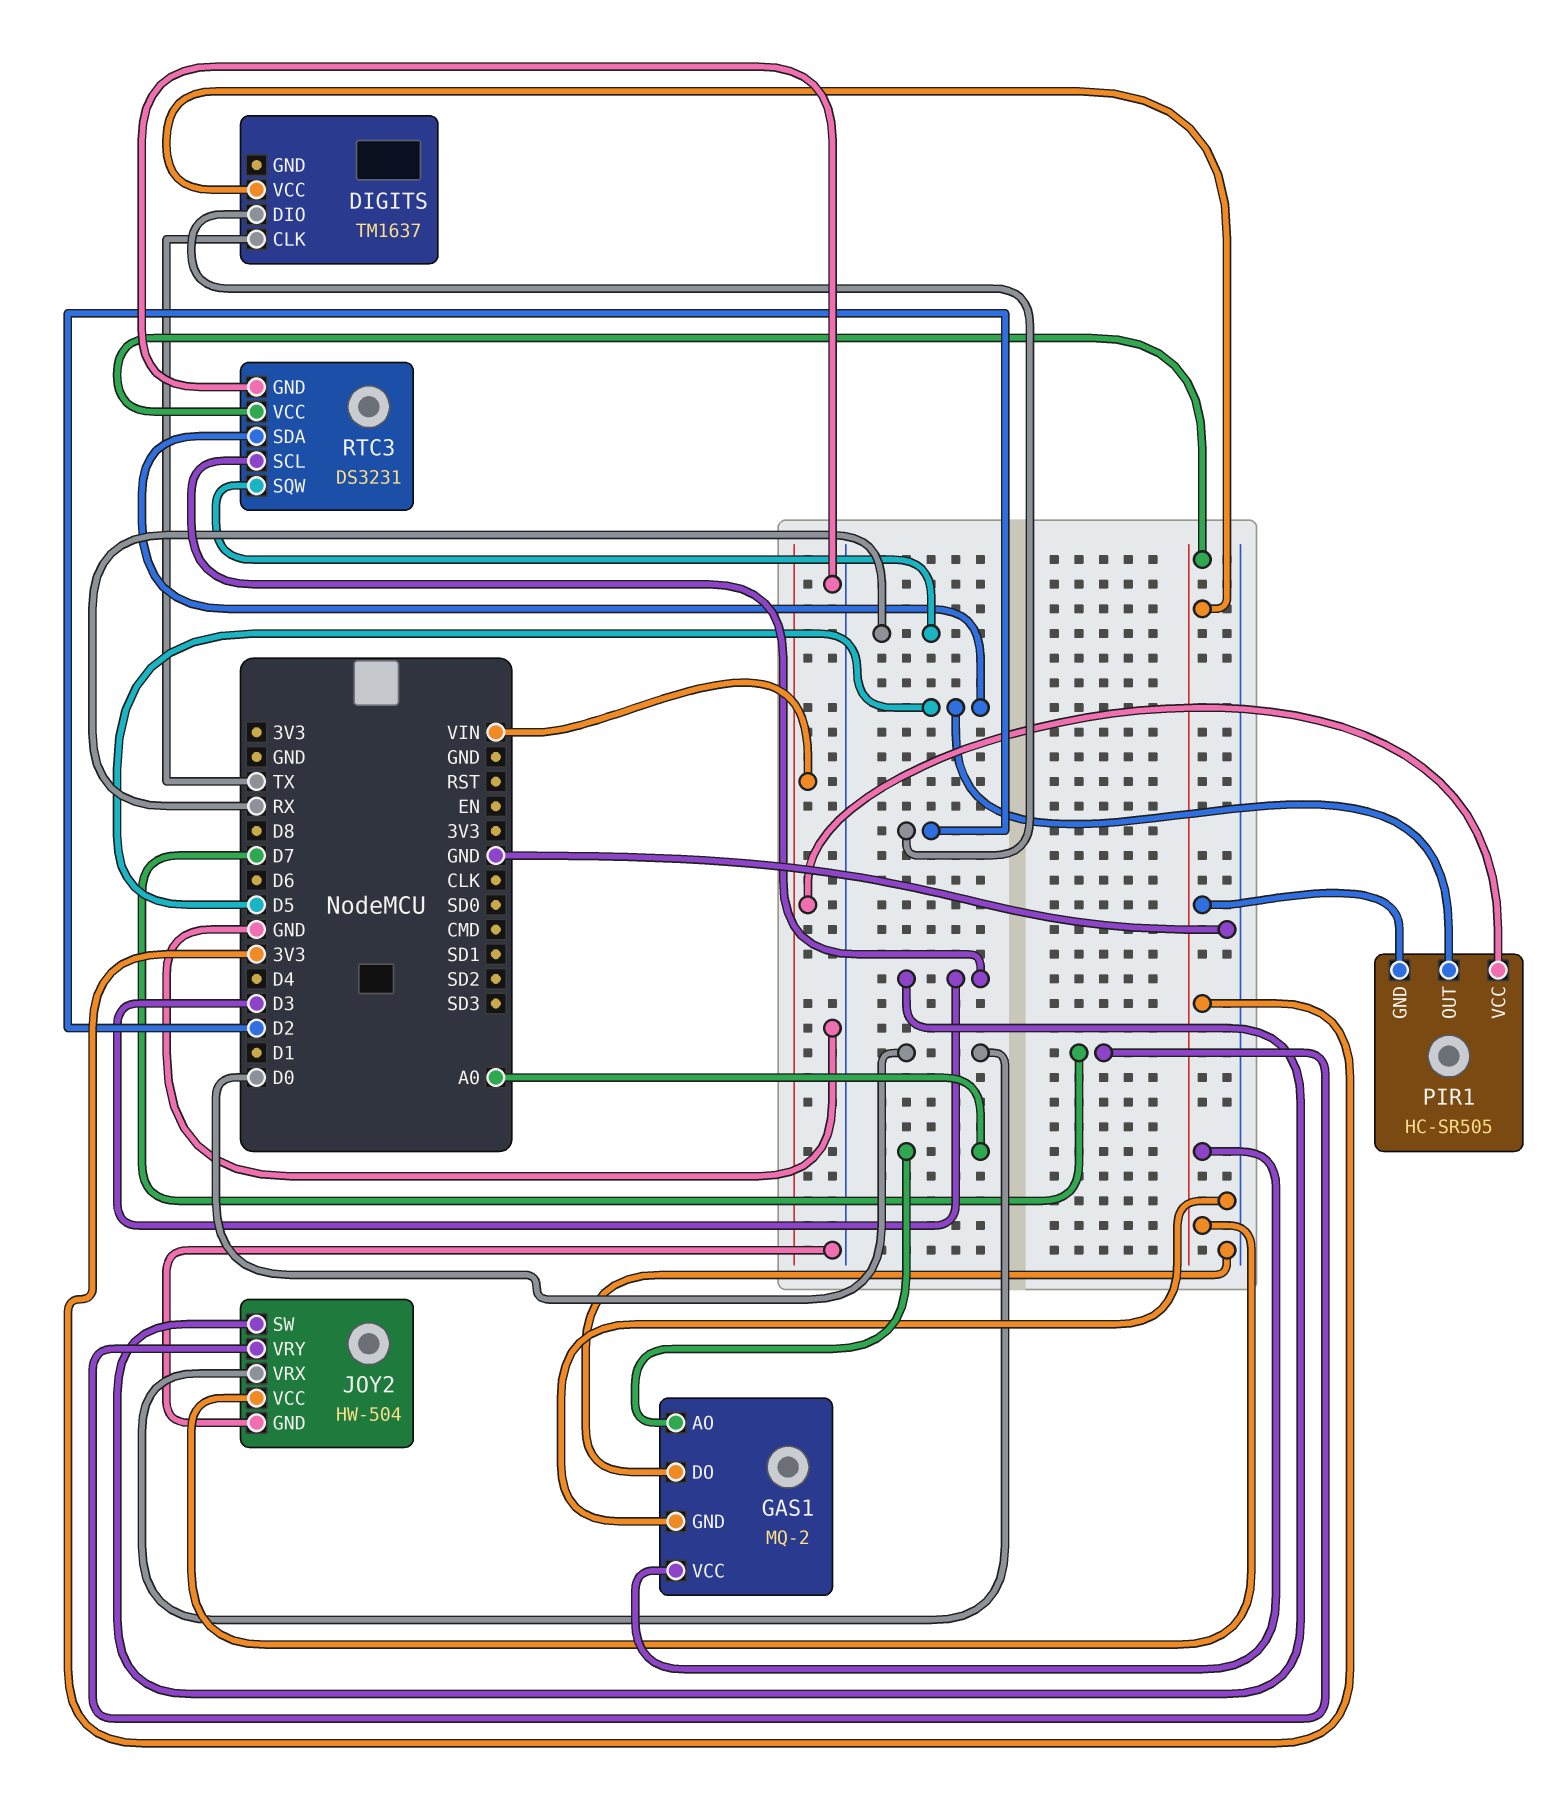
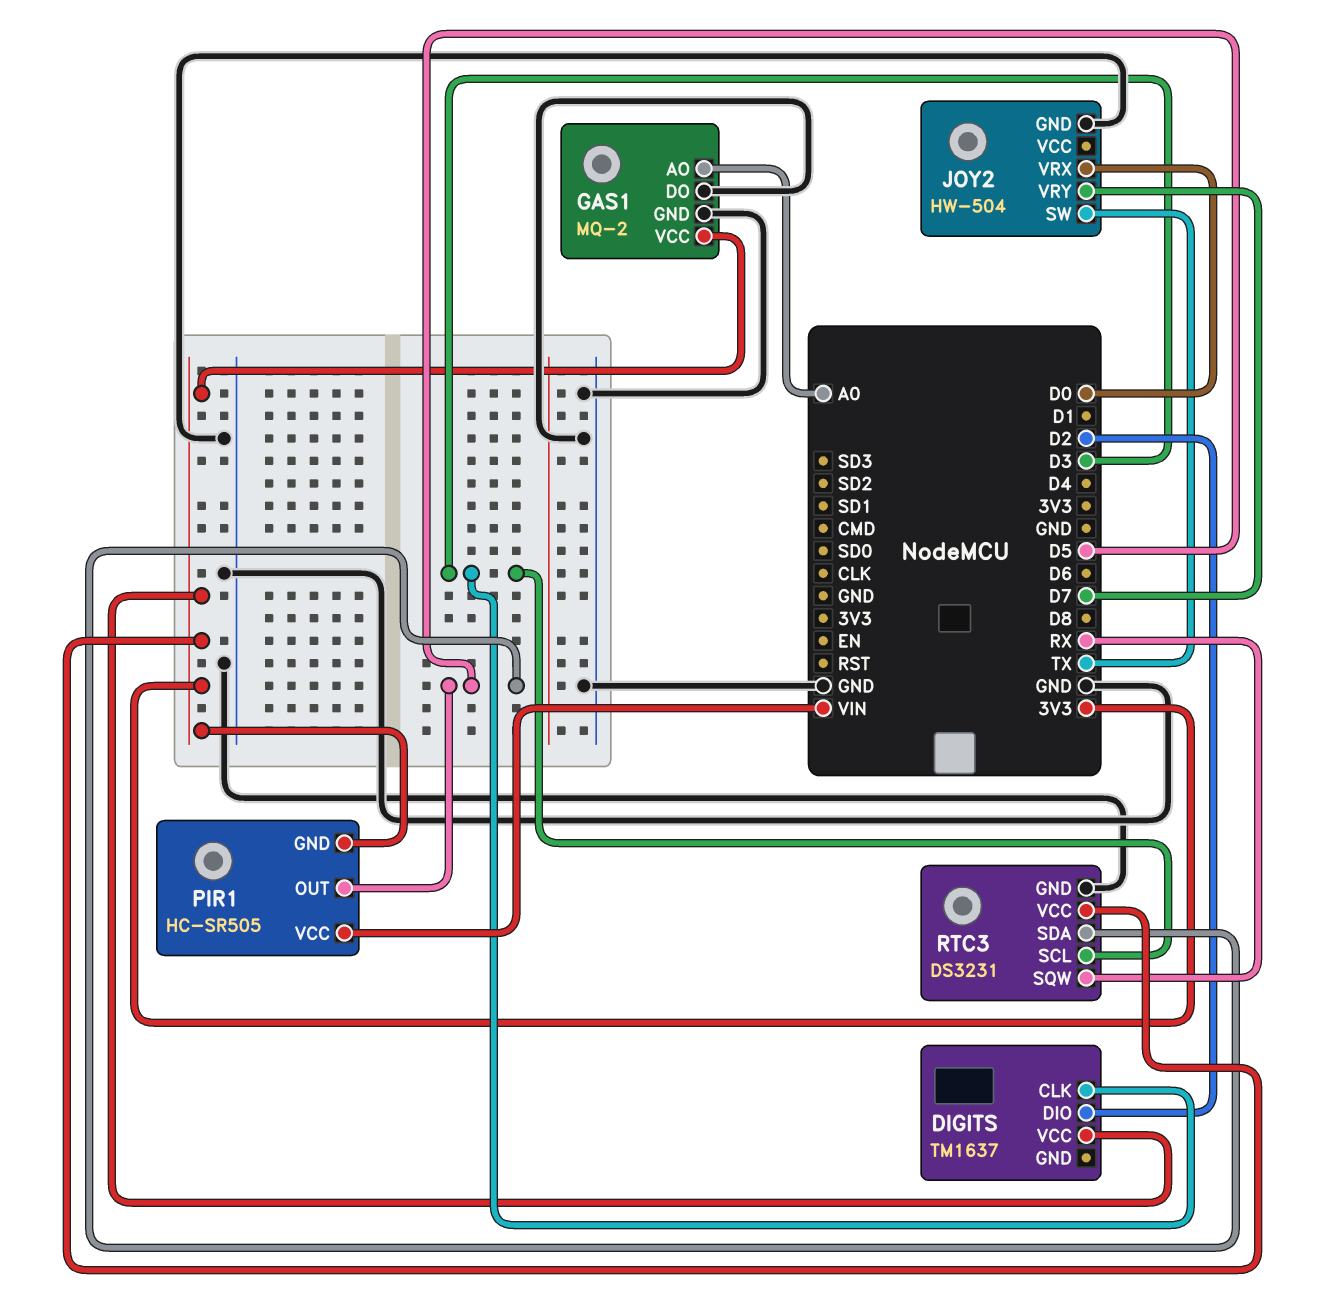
DIGITS pin CLK: TX -> D3
JOY2 pin SW: D3 -> TX
JOY2 pin VCC: 3V3 -> none

